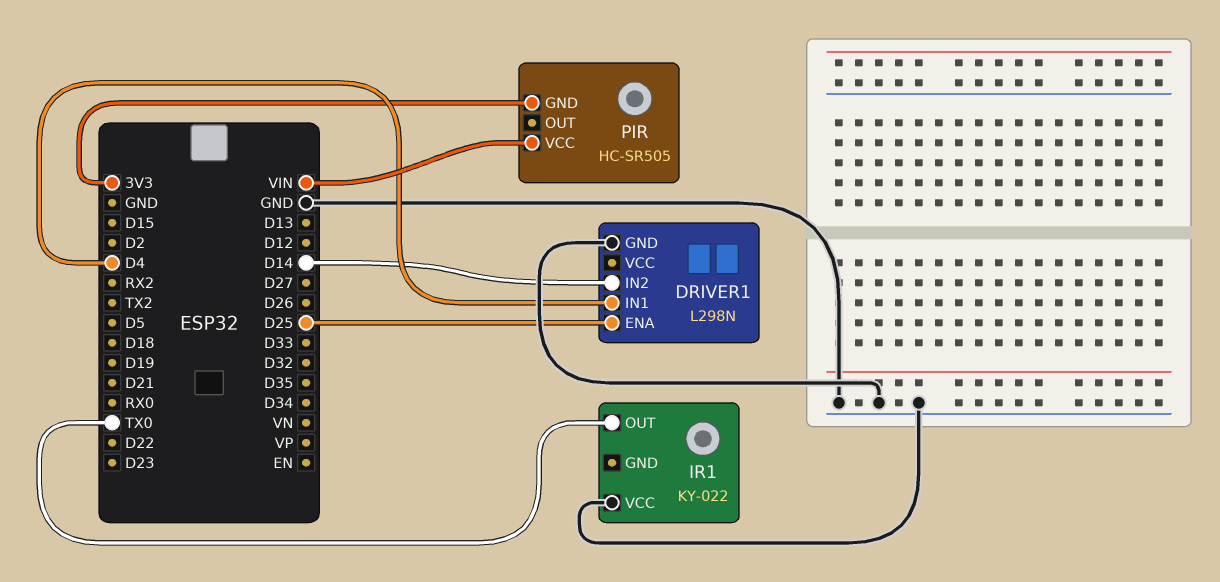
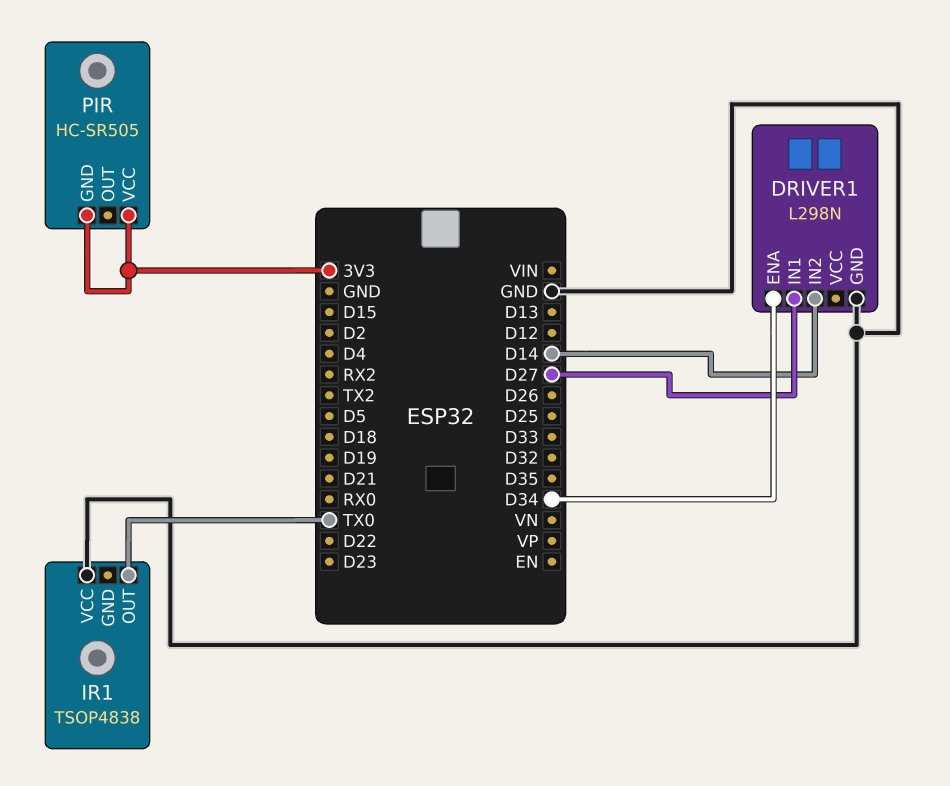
DRIVER1 pin ENA: D25 -> D34
DRIVER1 pin IN1: D4 -> D27
IR1: KY-022 -> TSOP4838
PIR pin VCC: VIN -> 3V3

